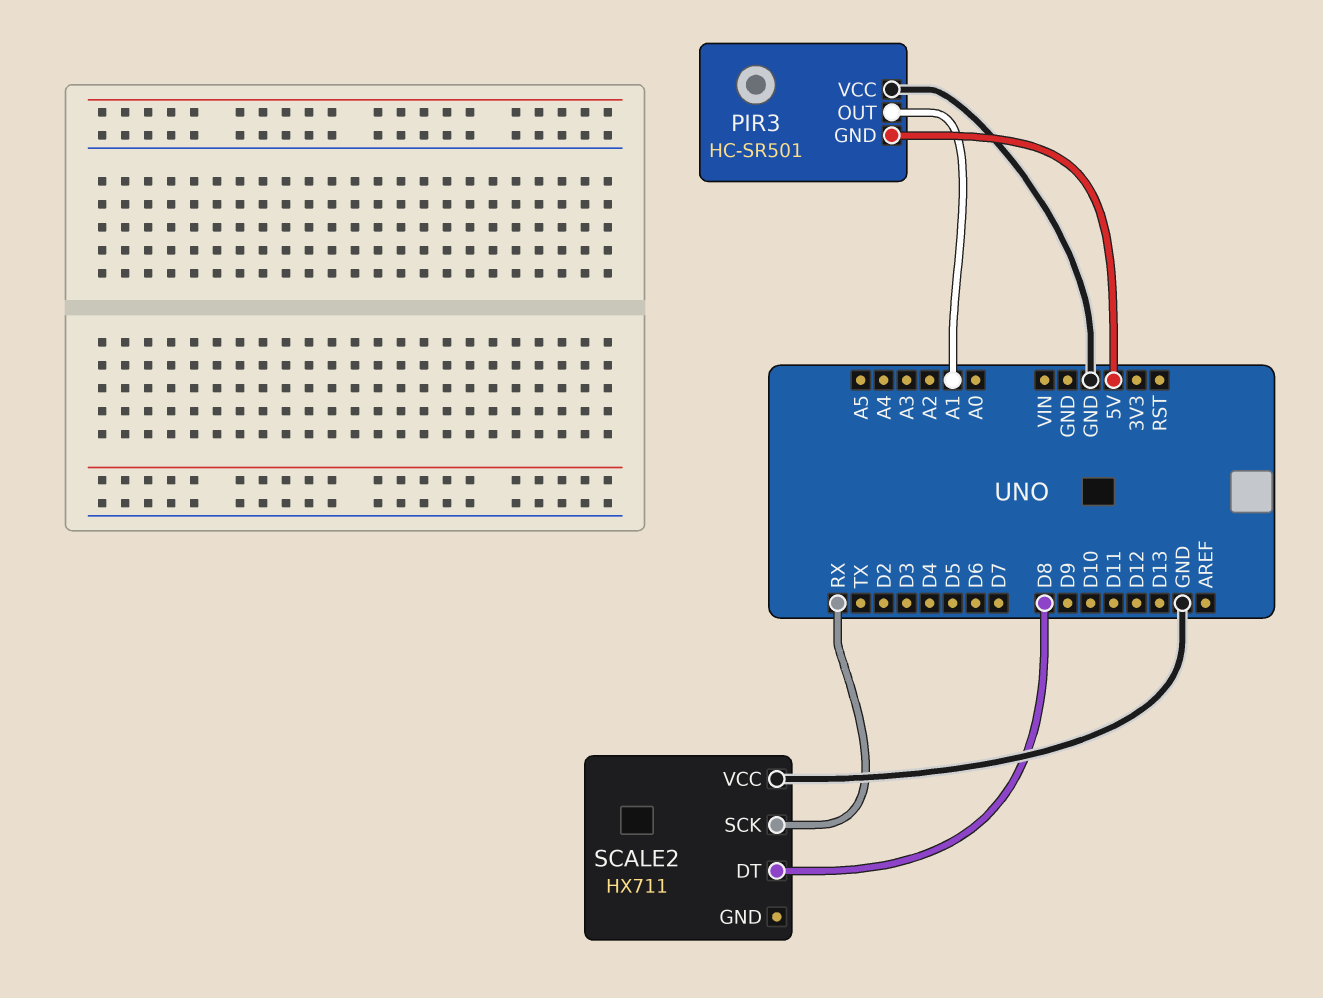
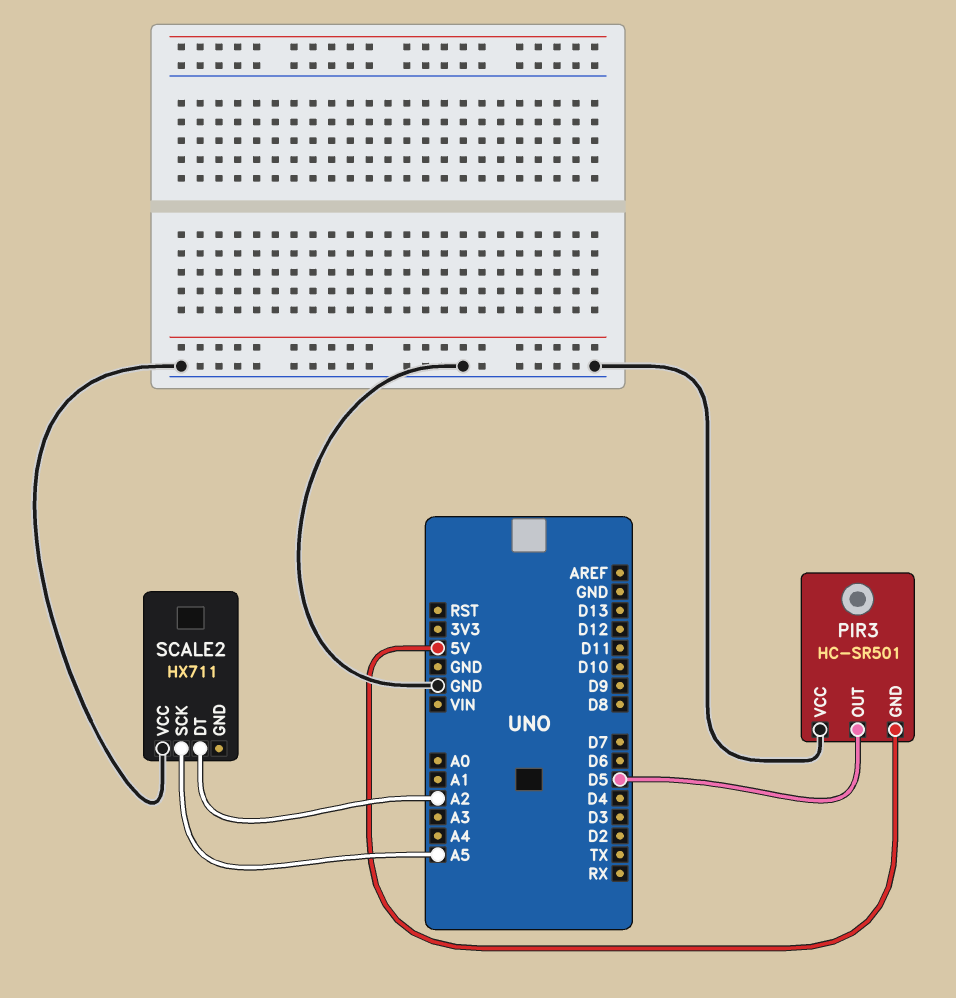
PIR3 pin OUT: A1 -> D5
SCALE2 pin DT: D8 -> A2
SCALE2 pin SCK: RX -> A5

